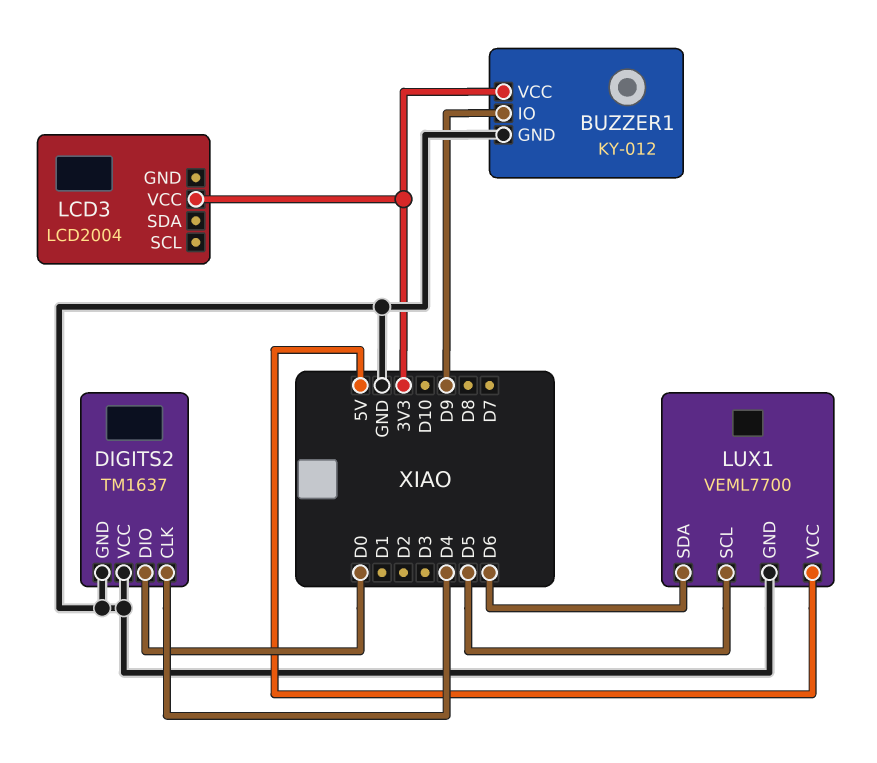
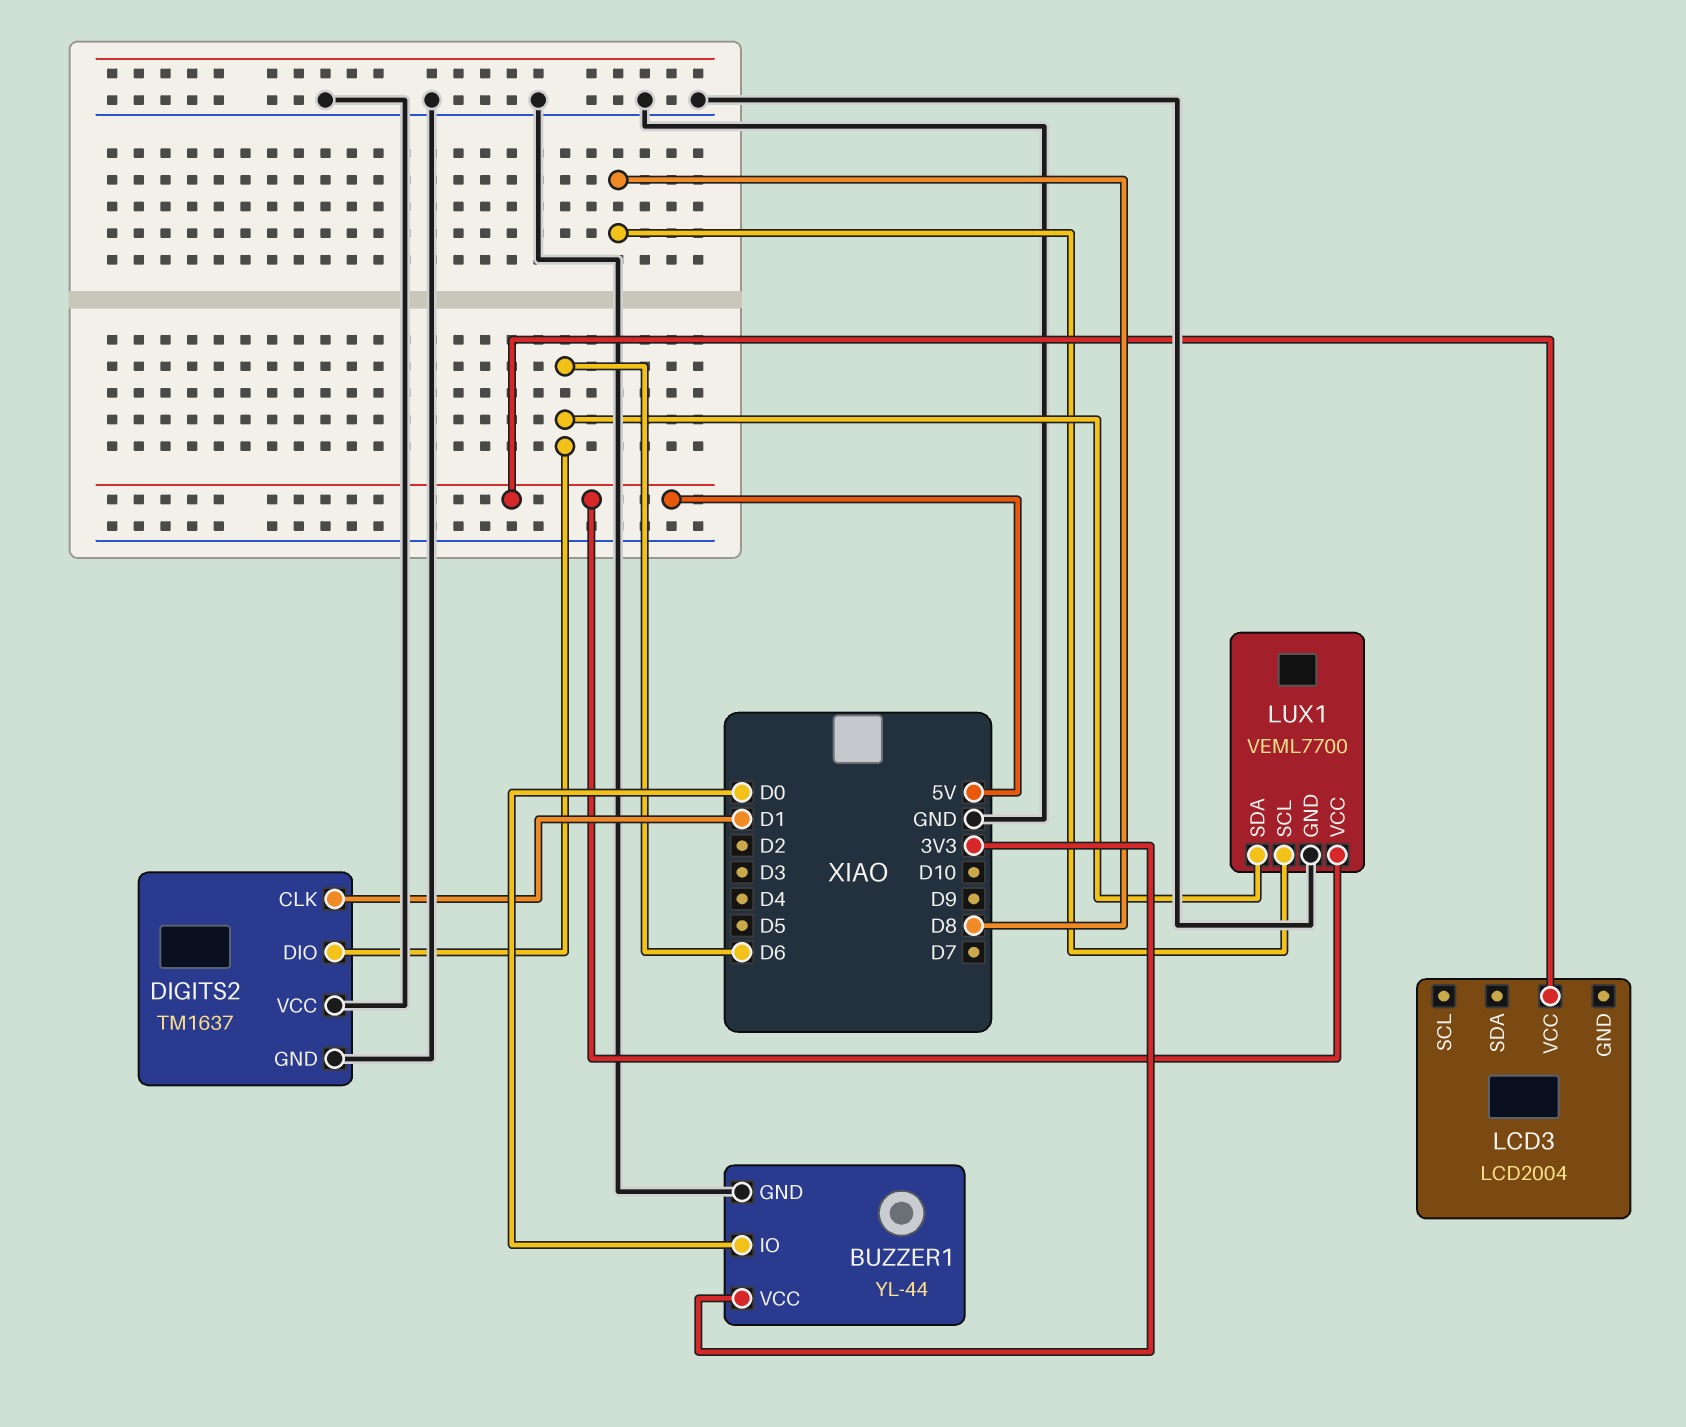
BUZZER1: KY-012 -> YL-44
BUZZER1 pin IO: D9 -> D0
DIGITS2 pin CLK: D4 -> D1
DIGITS2 pin DIO: D0 -> D6
LCD3 pin VCC: 3V3 -> 5V
LUX1 pin SCL: D5 -> D8

